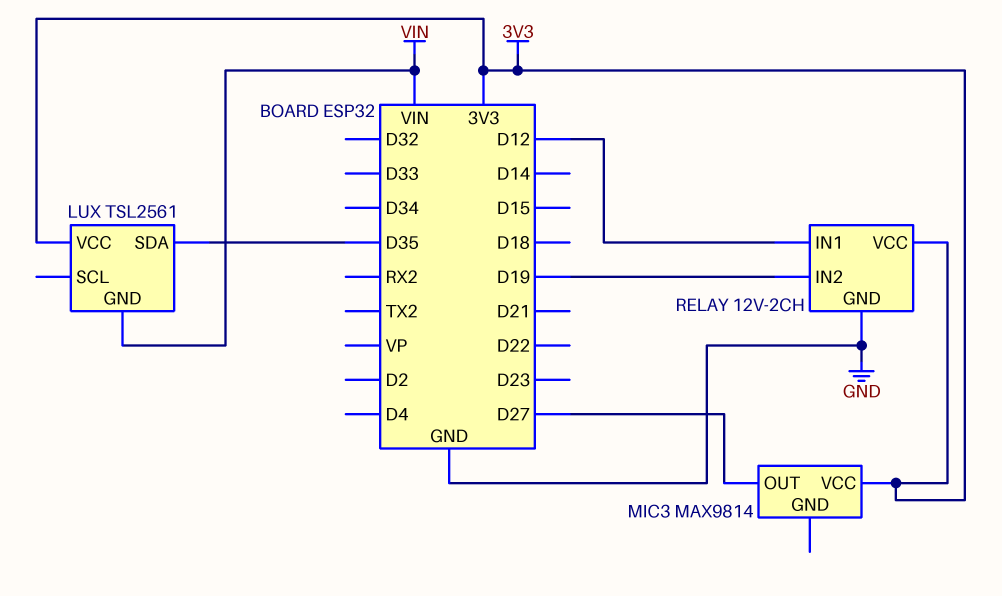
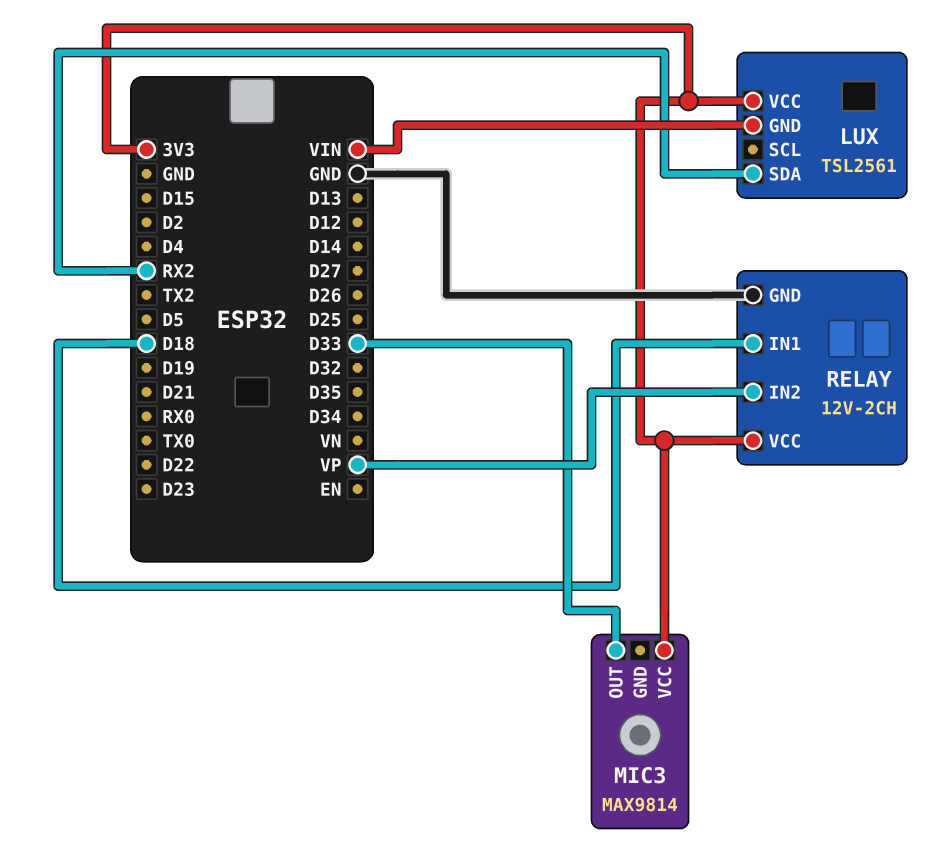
LUX pin SDA: D35 -> RX2
MIC3 pin OUT: D27 -> D33
RELAY pin IN1: D12 -> D18
RELAY pin IN2: D19 -> VP

